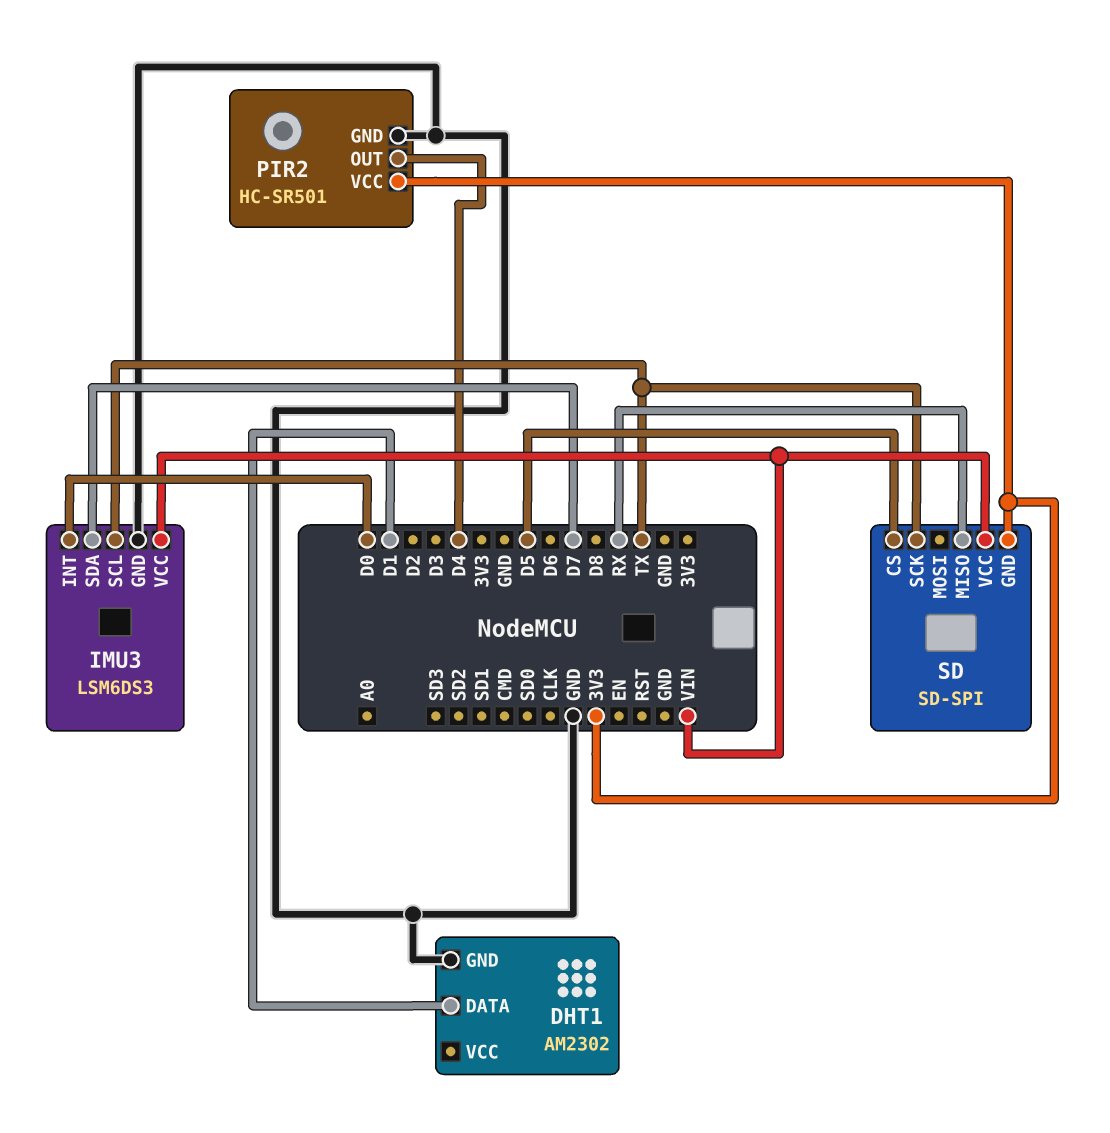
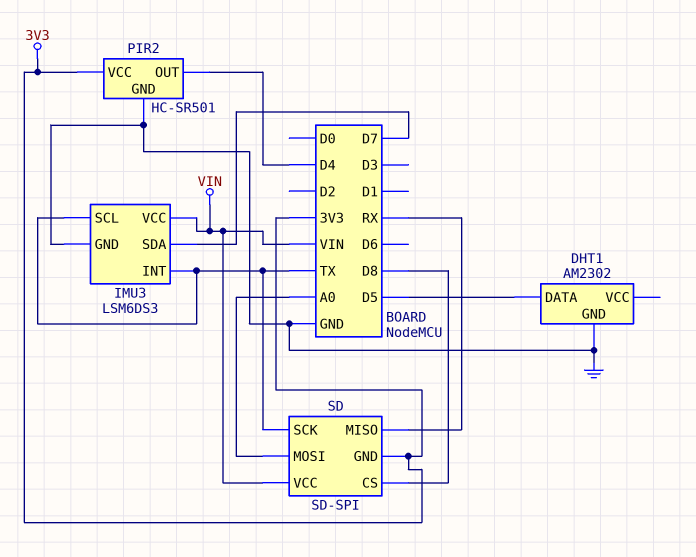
DHT1 pin DATA: D1 -> D5
IMU3 pin INT: D0 -> TX
SD pin CS: D5 -> D8
SD pin MOSI: none -> A0

